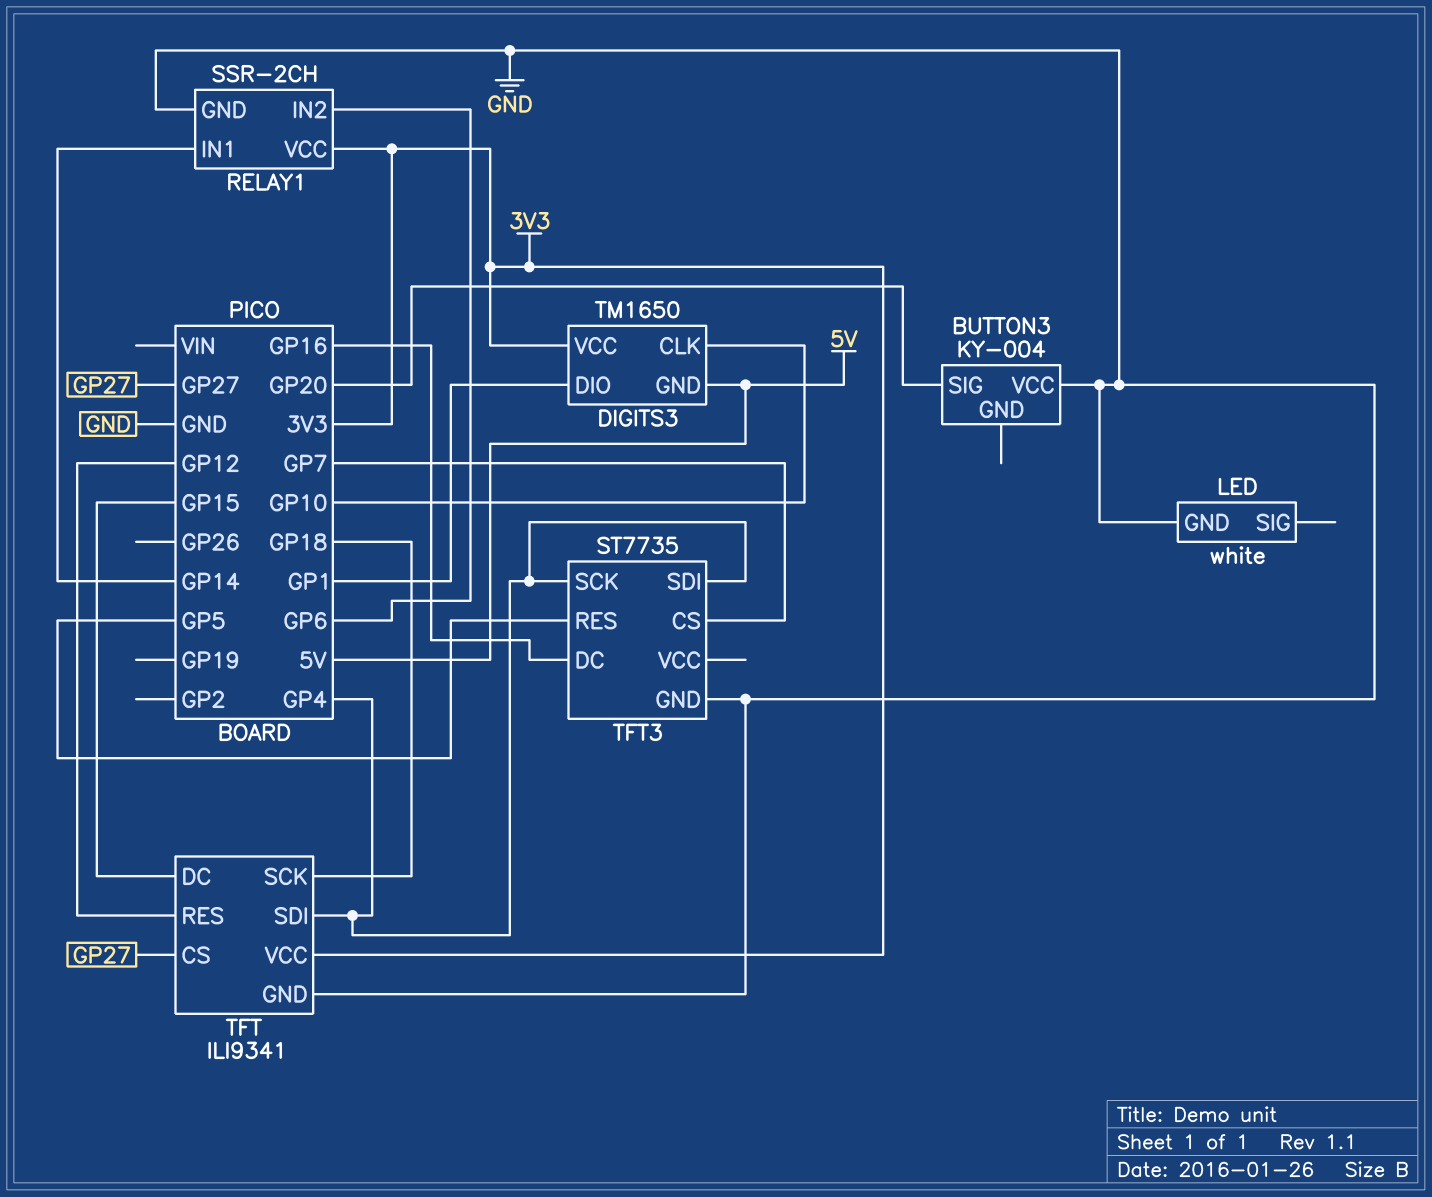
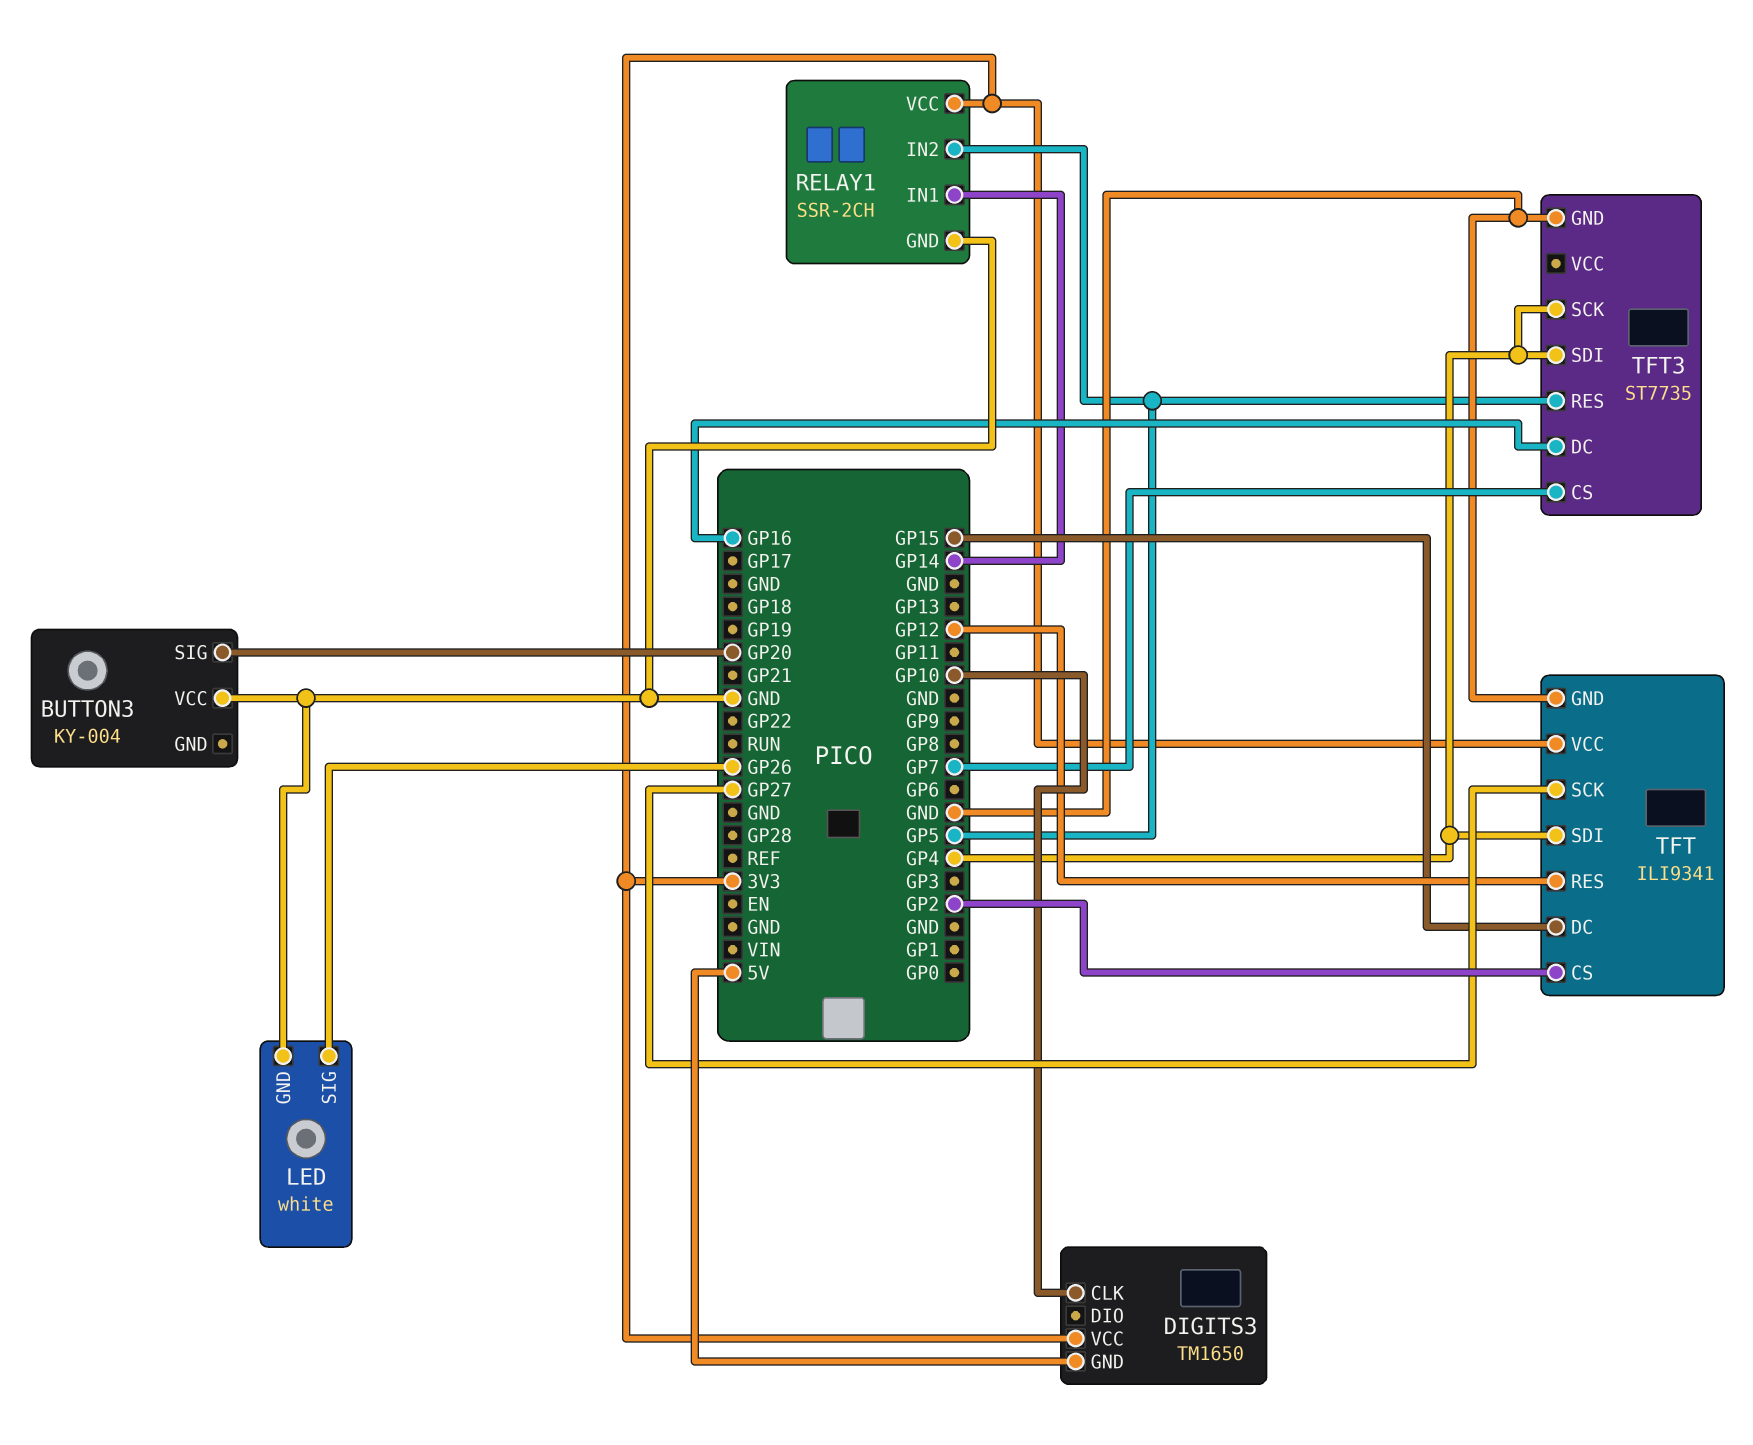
DIGITS3 pin DIO: GP1 -> none
LED pin SIG: none -> GP26
RELAY1 pin IN2: GP6 -> GP5
TFT pin CS: GP27 -> GP2
TFT pin SCK: GP18 -> GP27

